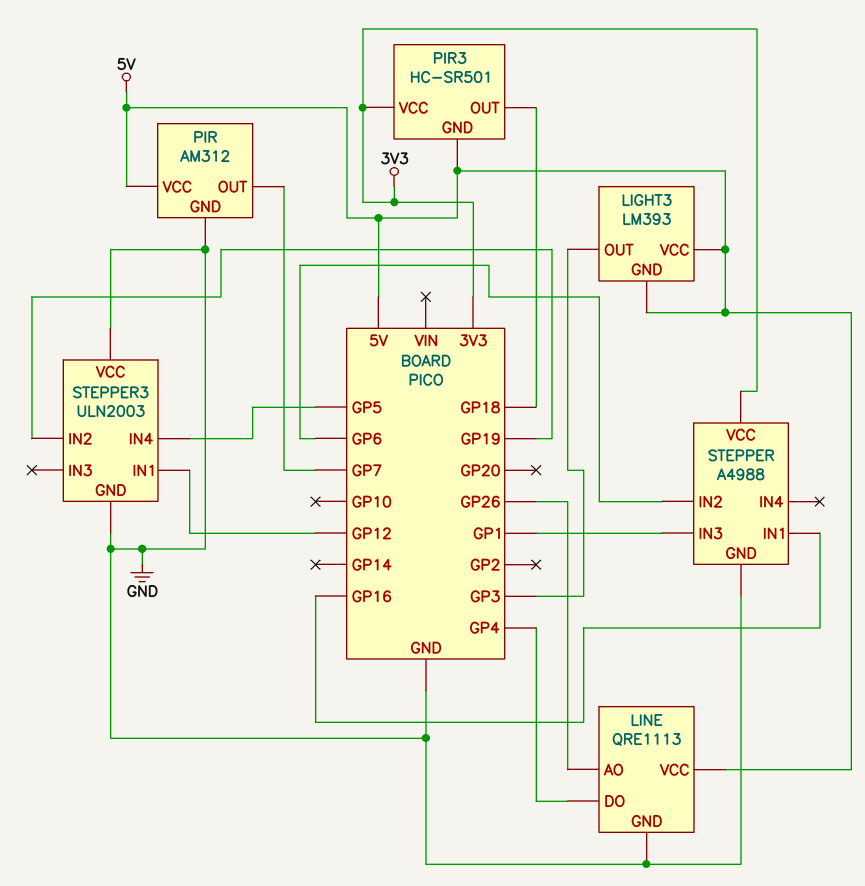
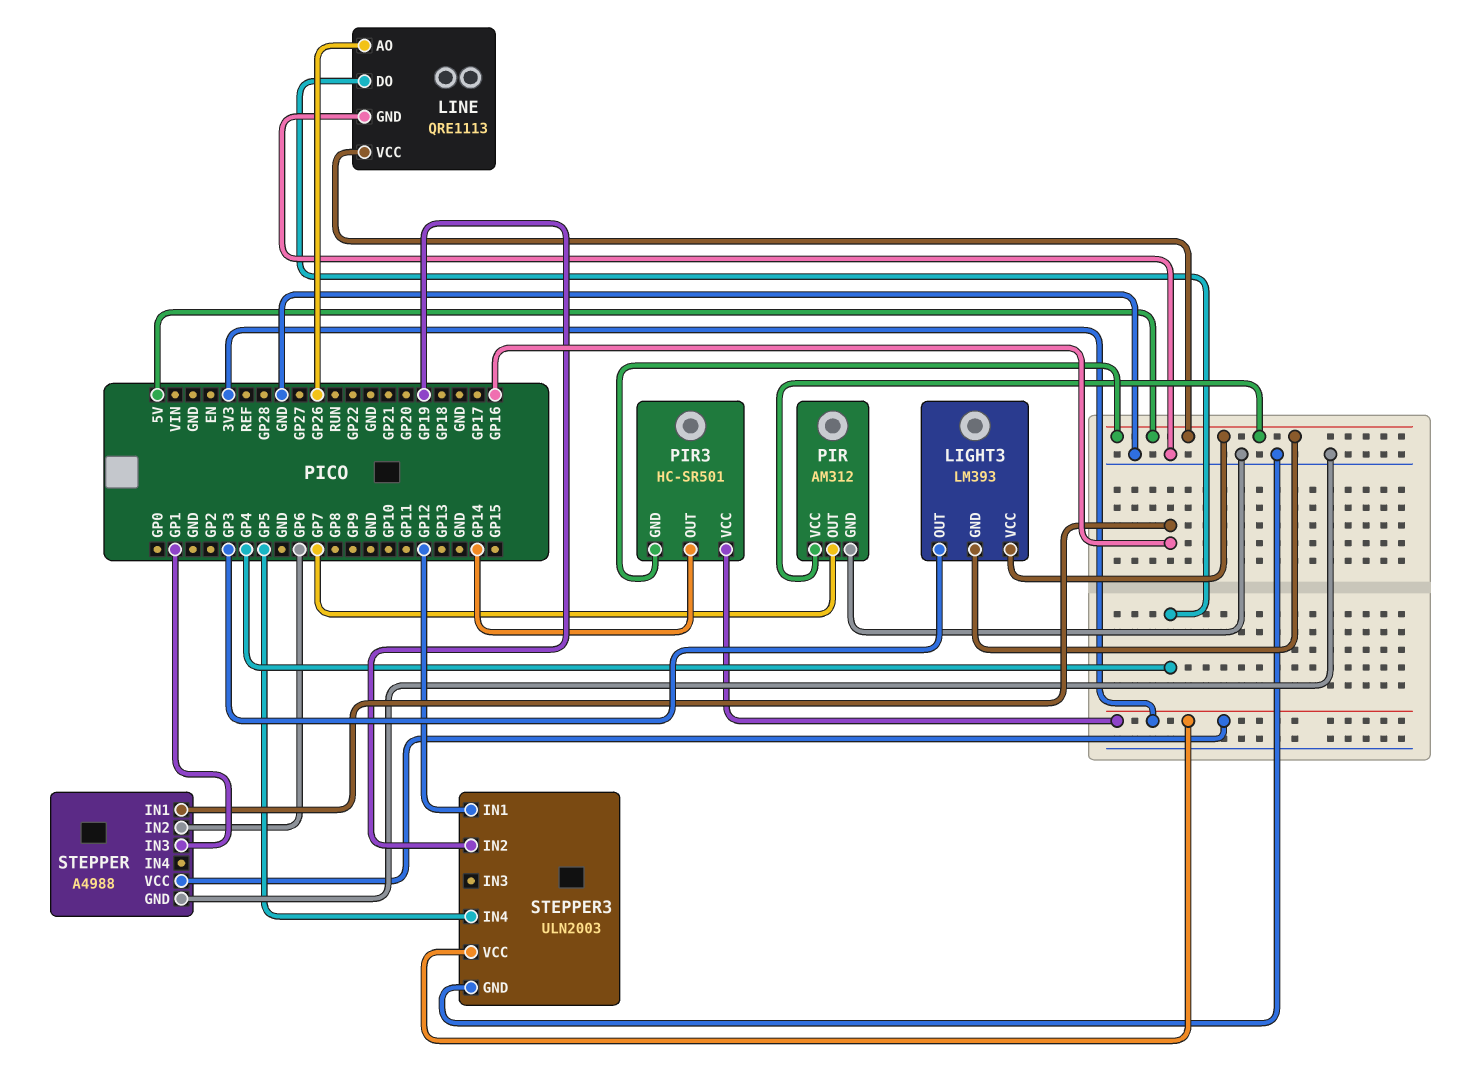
PIR3 pin OUT: GP18 -> GP14
STEPPER3 pin VCC: GND -> 3V3

